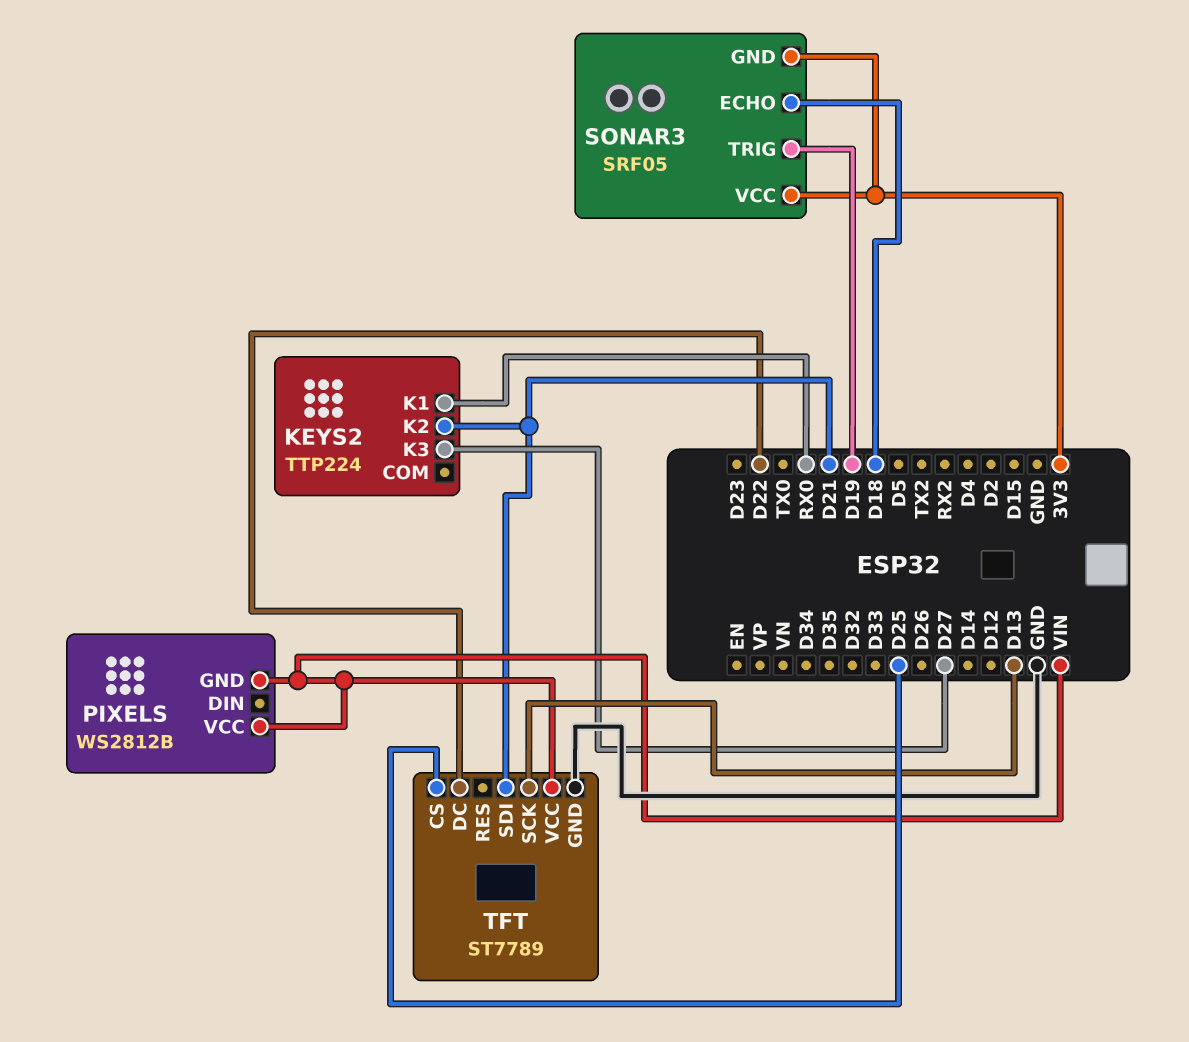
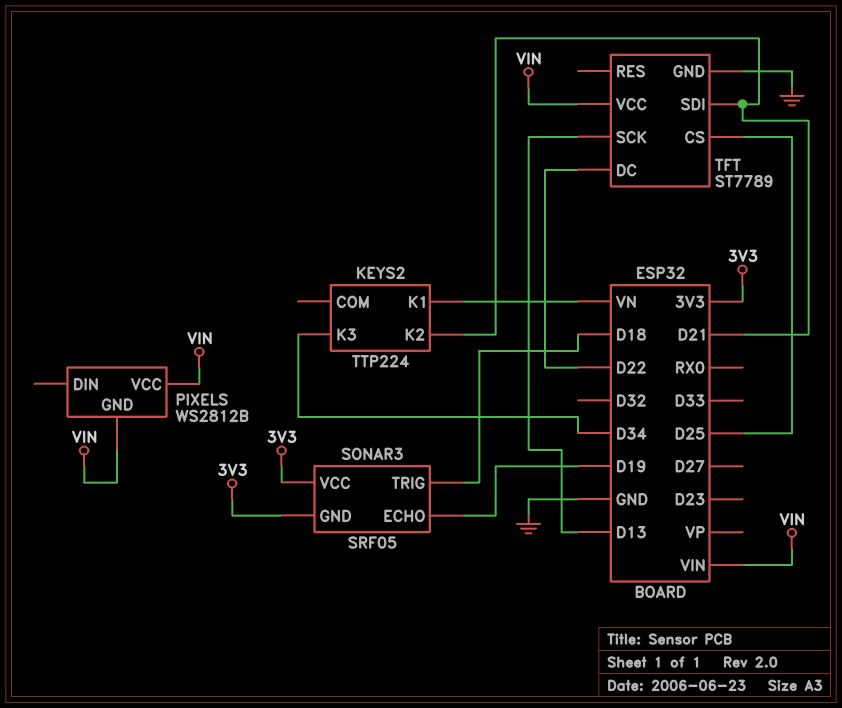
KEYS2 pin K1: RX0 -> VN
KEYS2 pin K3: D27 -> D34
SONAR3 pin ECHO: D18 -> D19
SONAR3 pin TRIG: D19 -> D18

